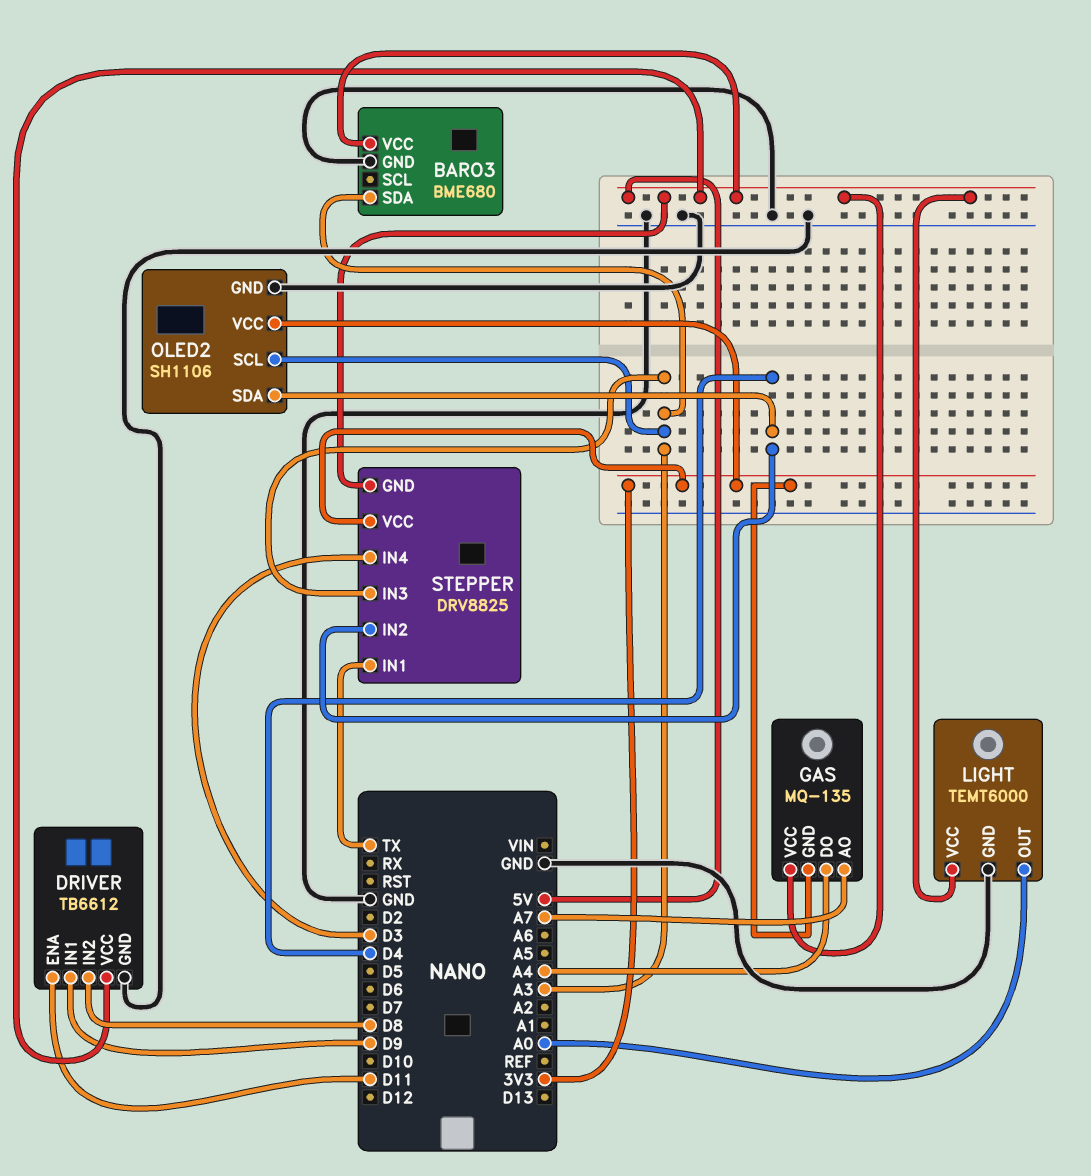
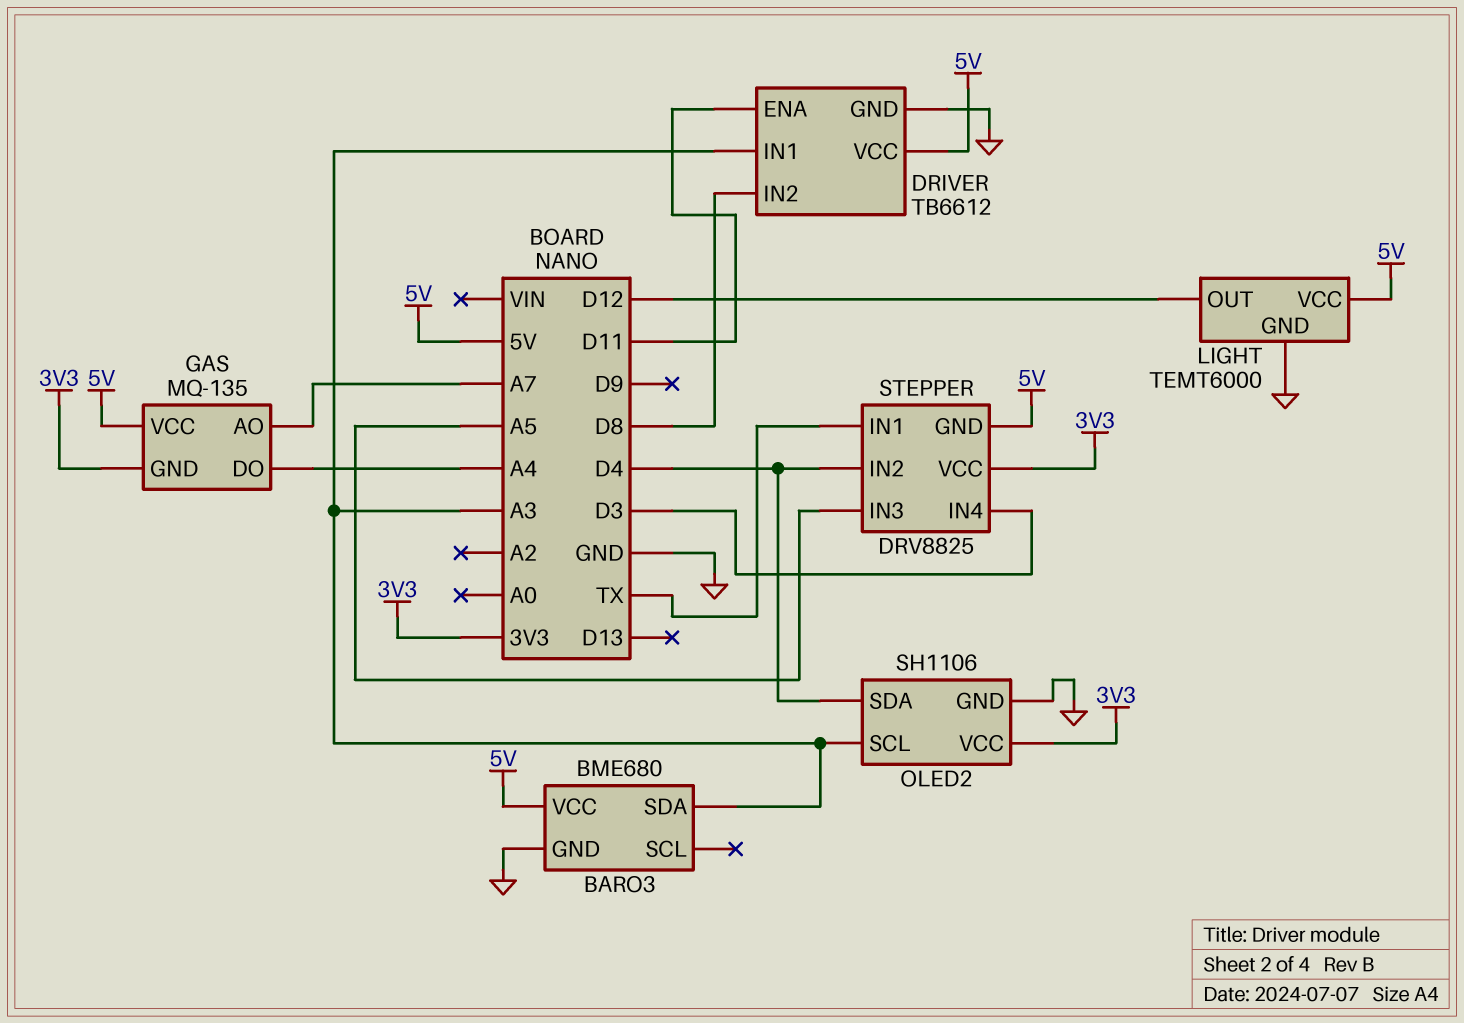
DRIVER pin IN1: D9 -> A3
LIGHT pin OUT: A0 -> D12
STEPPER pin IN3: A3 -> A5

